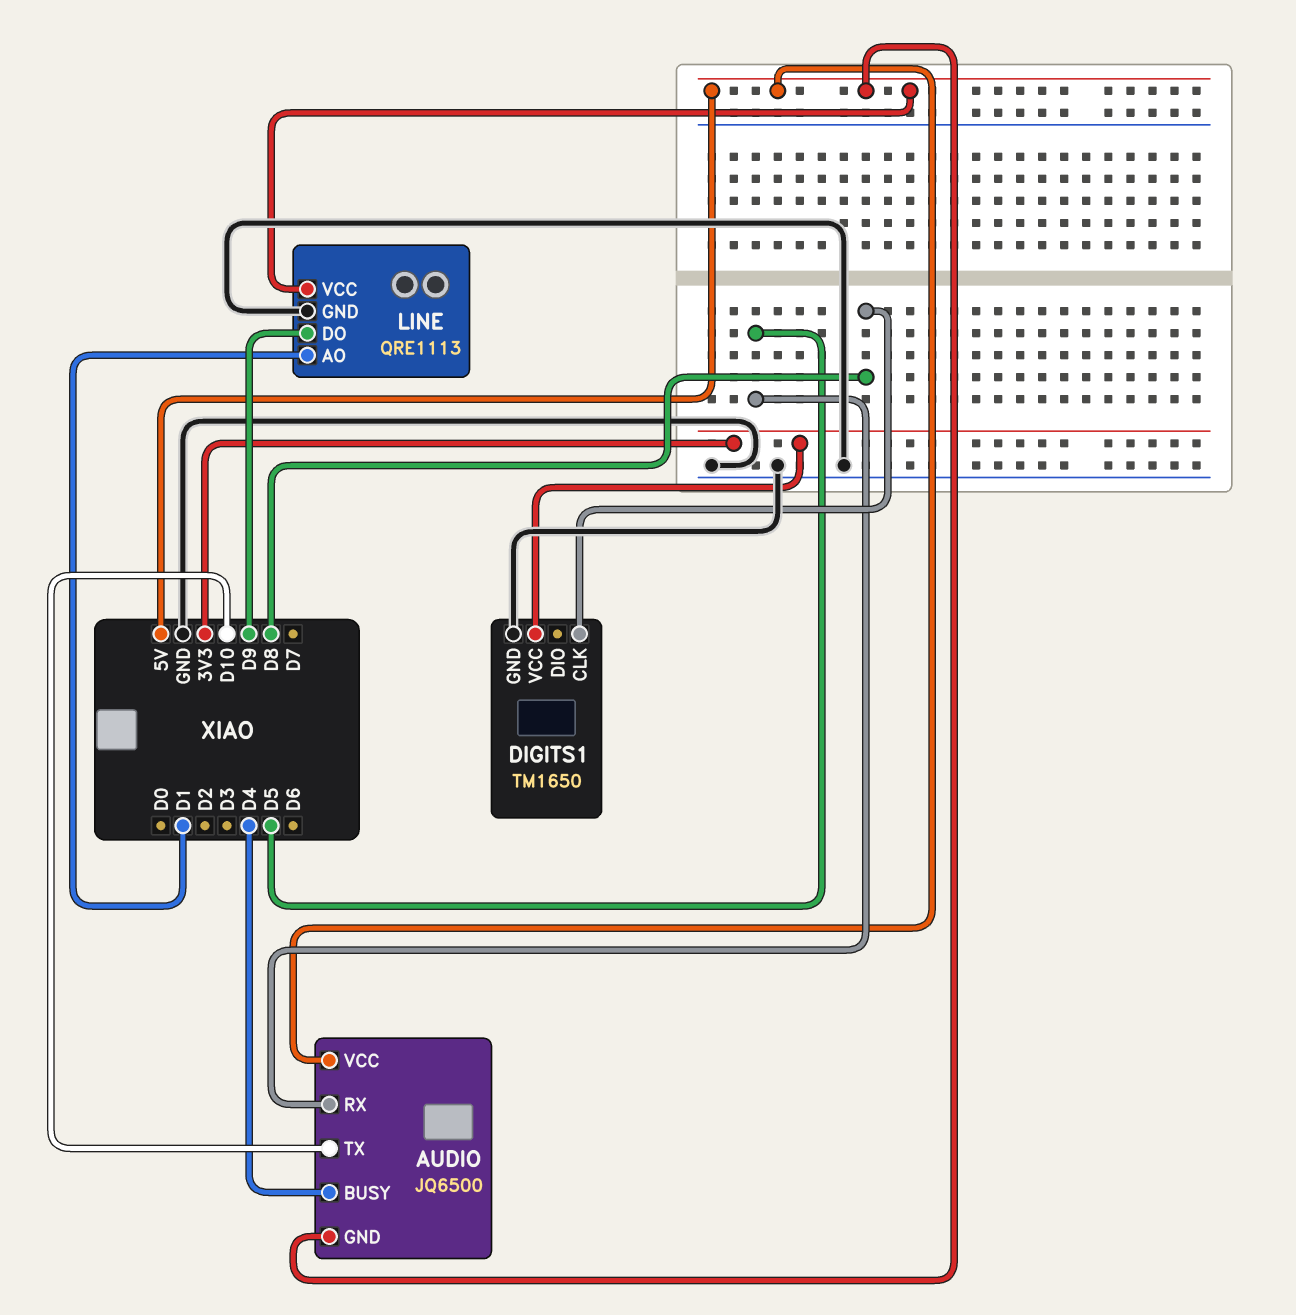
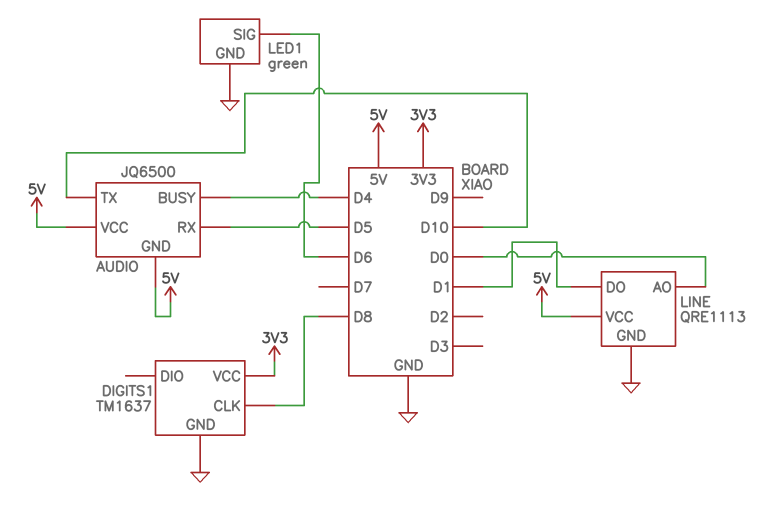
DIGITS1: TM1650 -> TM1637
LED1: none -> green
LED1 pin GND: none -> GND
LED1 pin SIG: none -> D6
LINE pin AO: D1 -> D0
LINE pin DO: D9 -> D1

